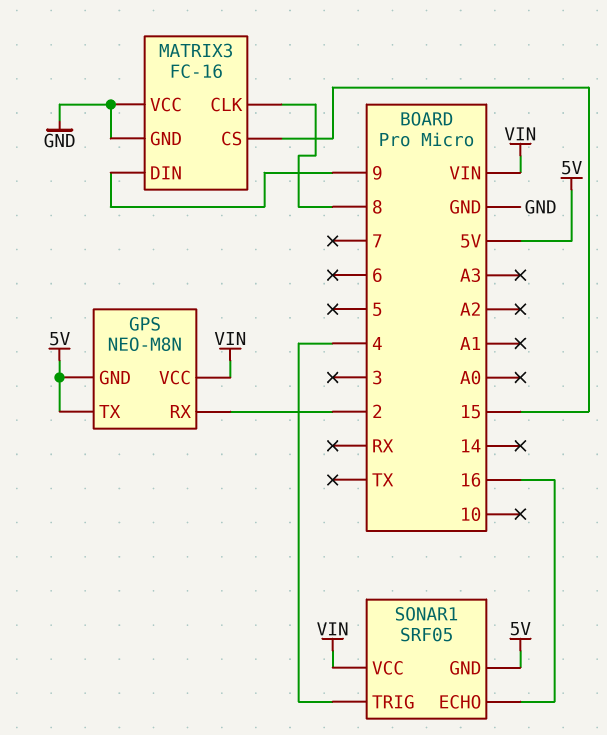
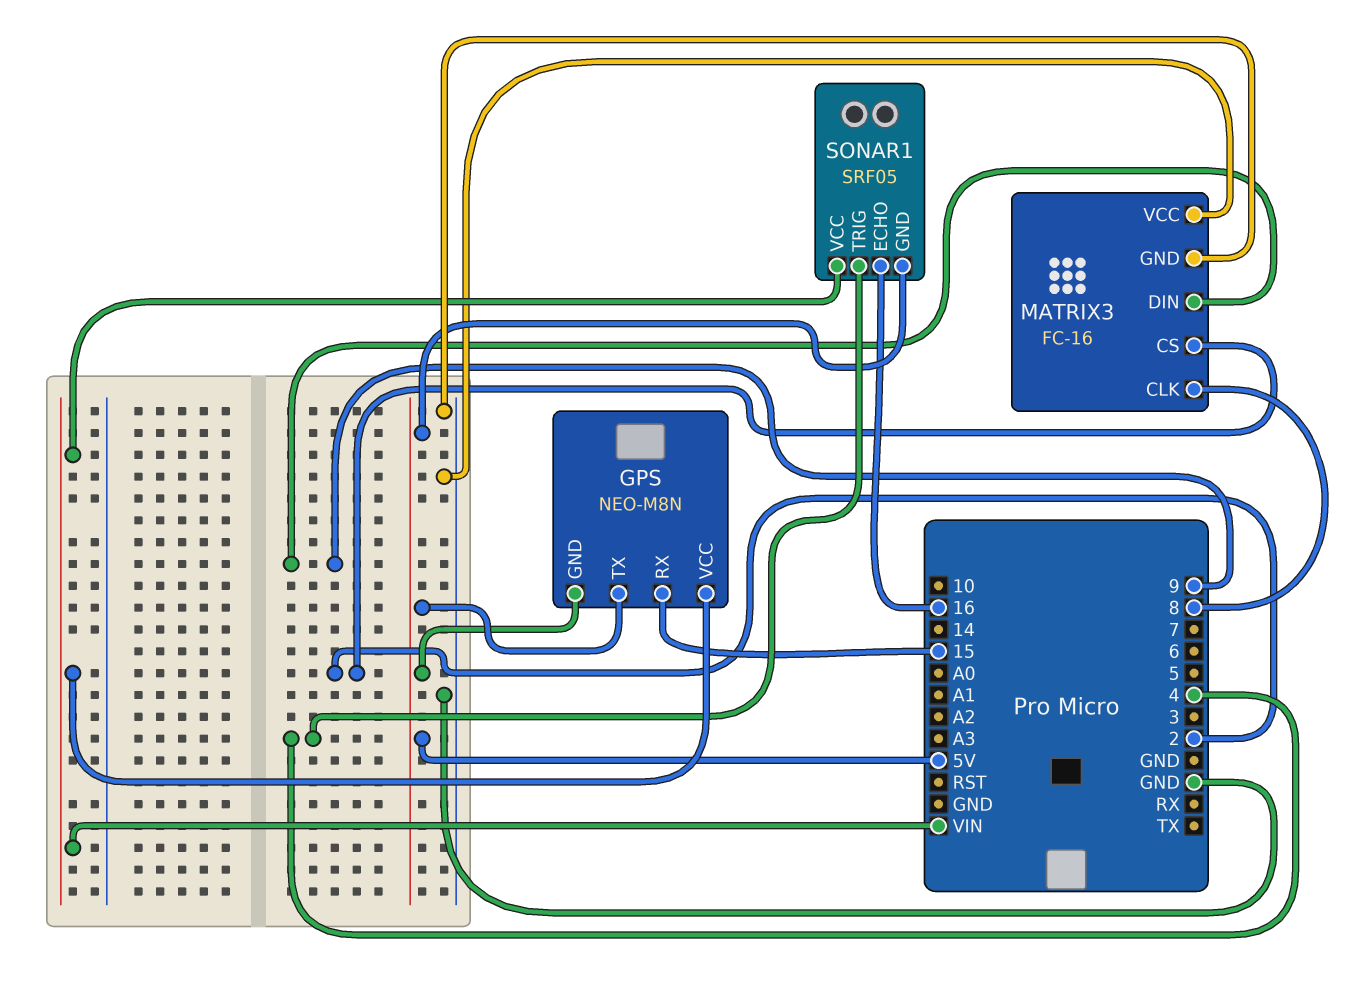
GPS pin RX: 2 -> 15
MATRIX3 pin CS: 15 -> 2

